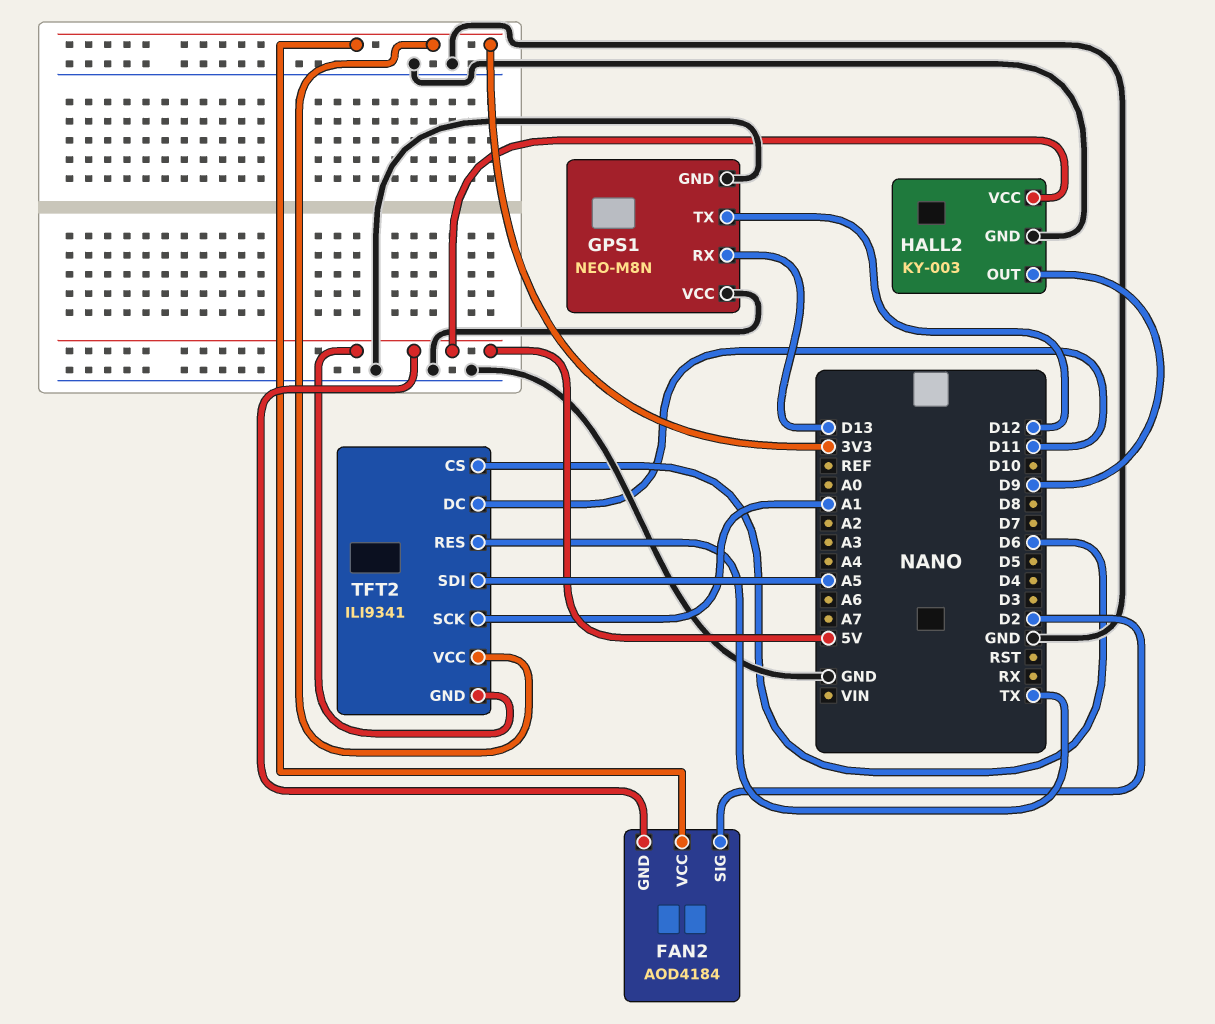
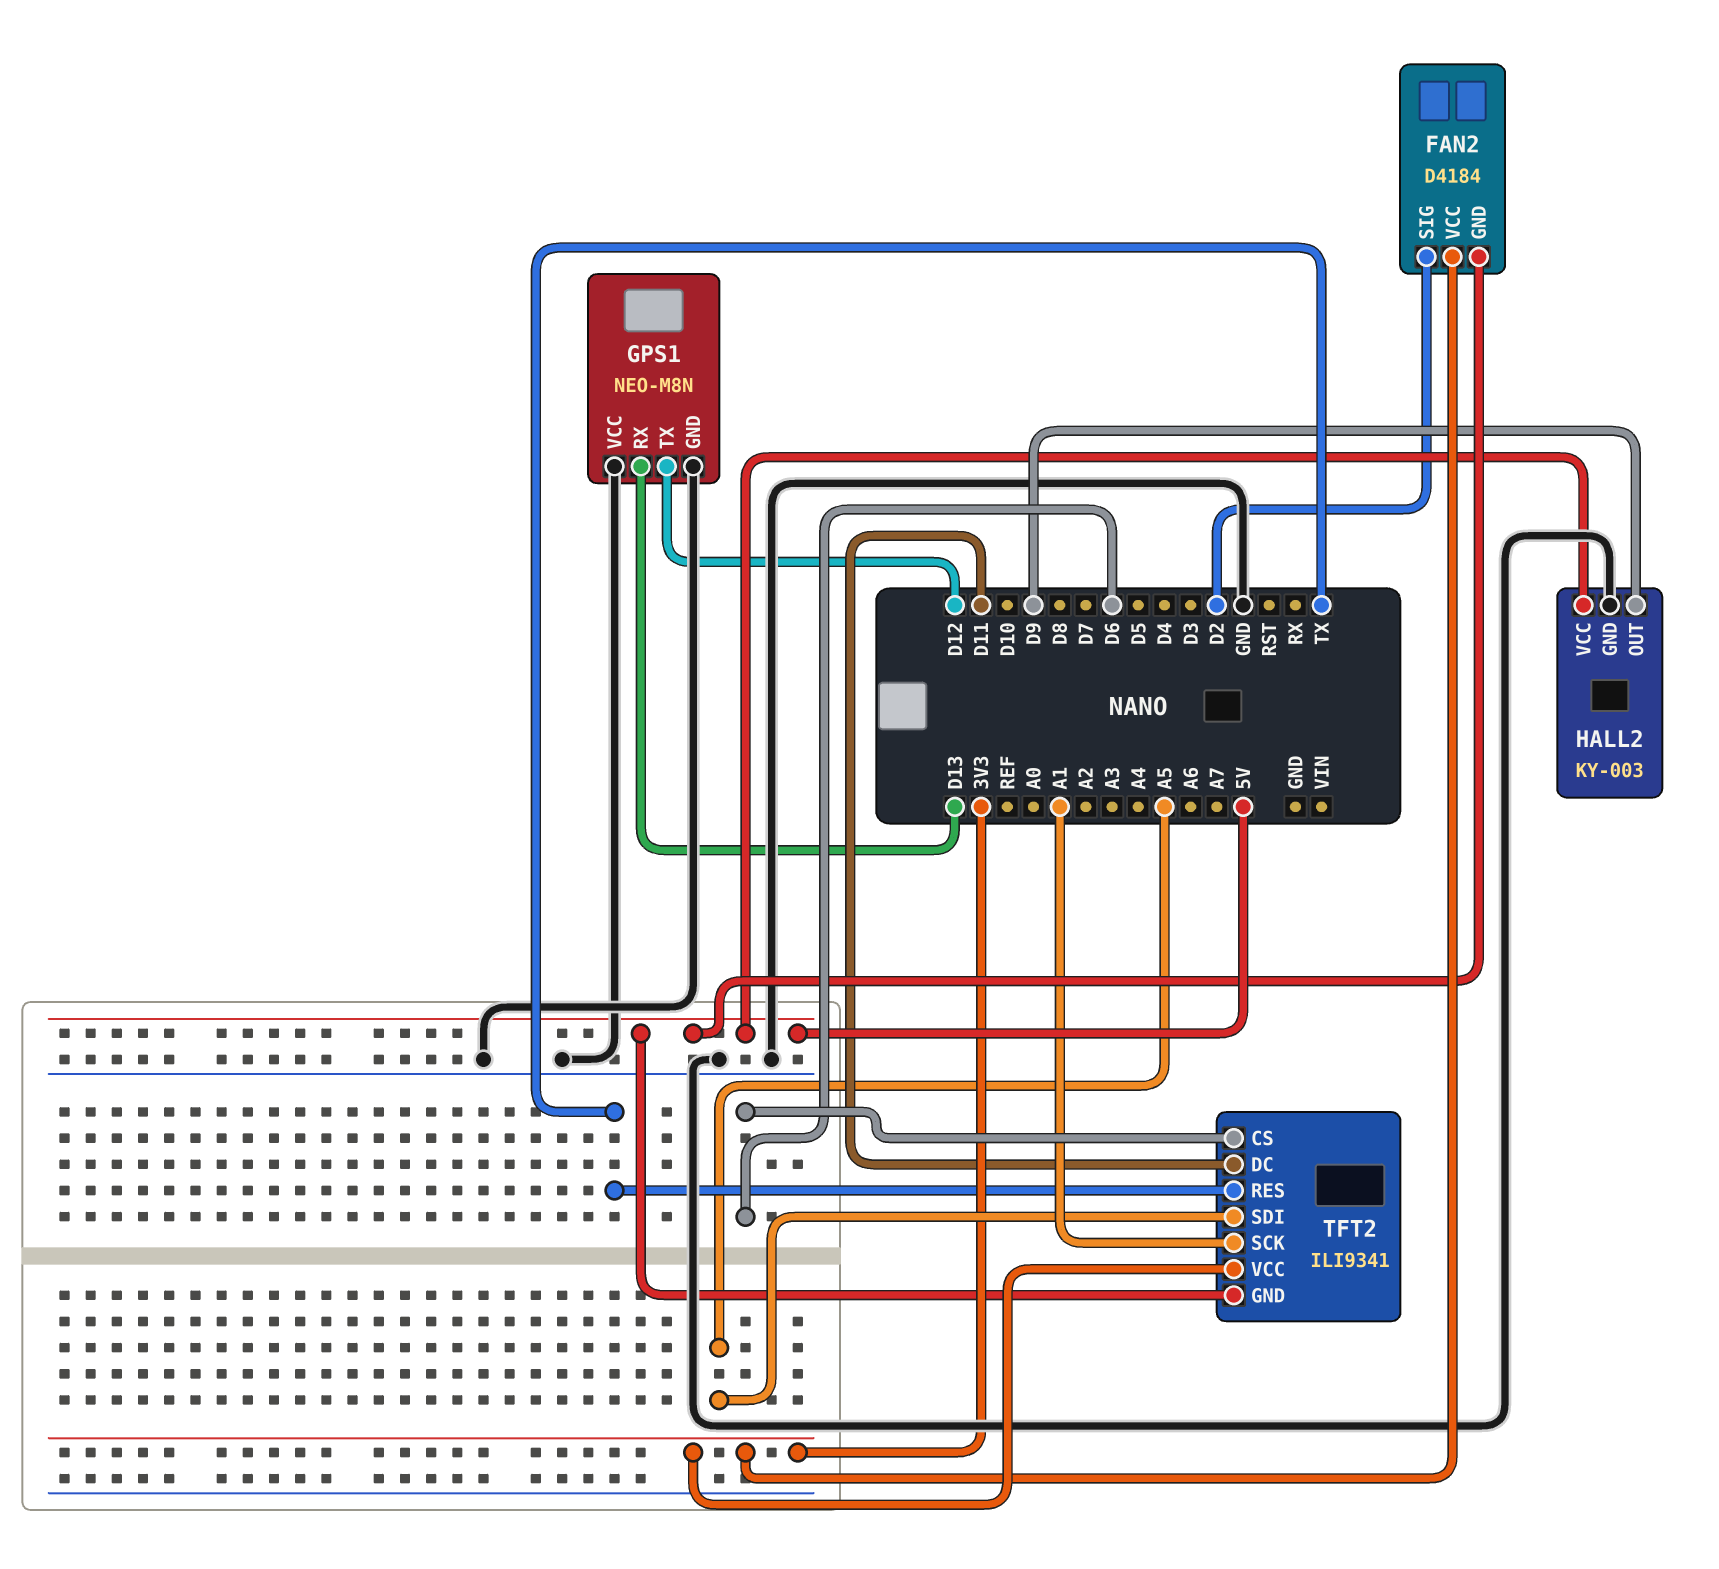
FAN2: AOD4184 -> D4184

